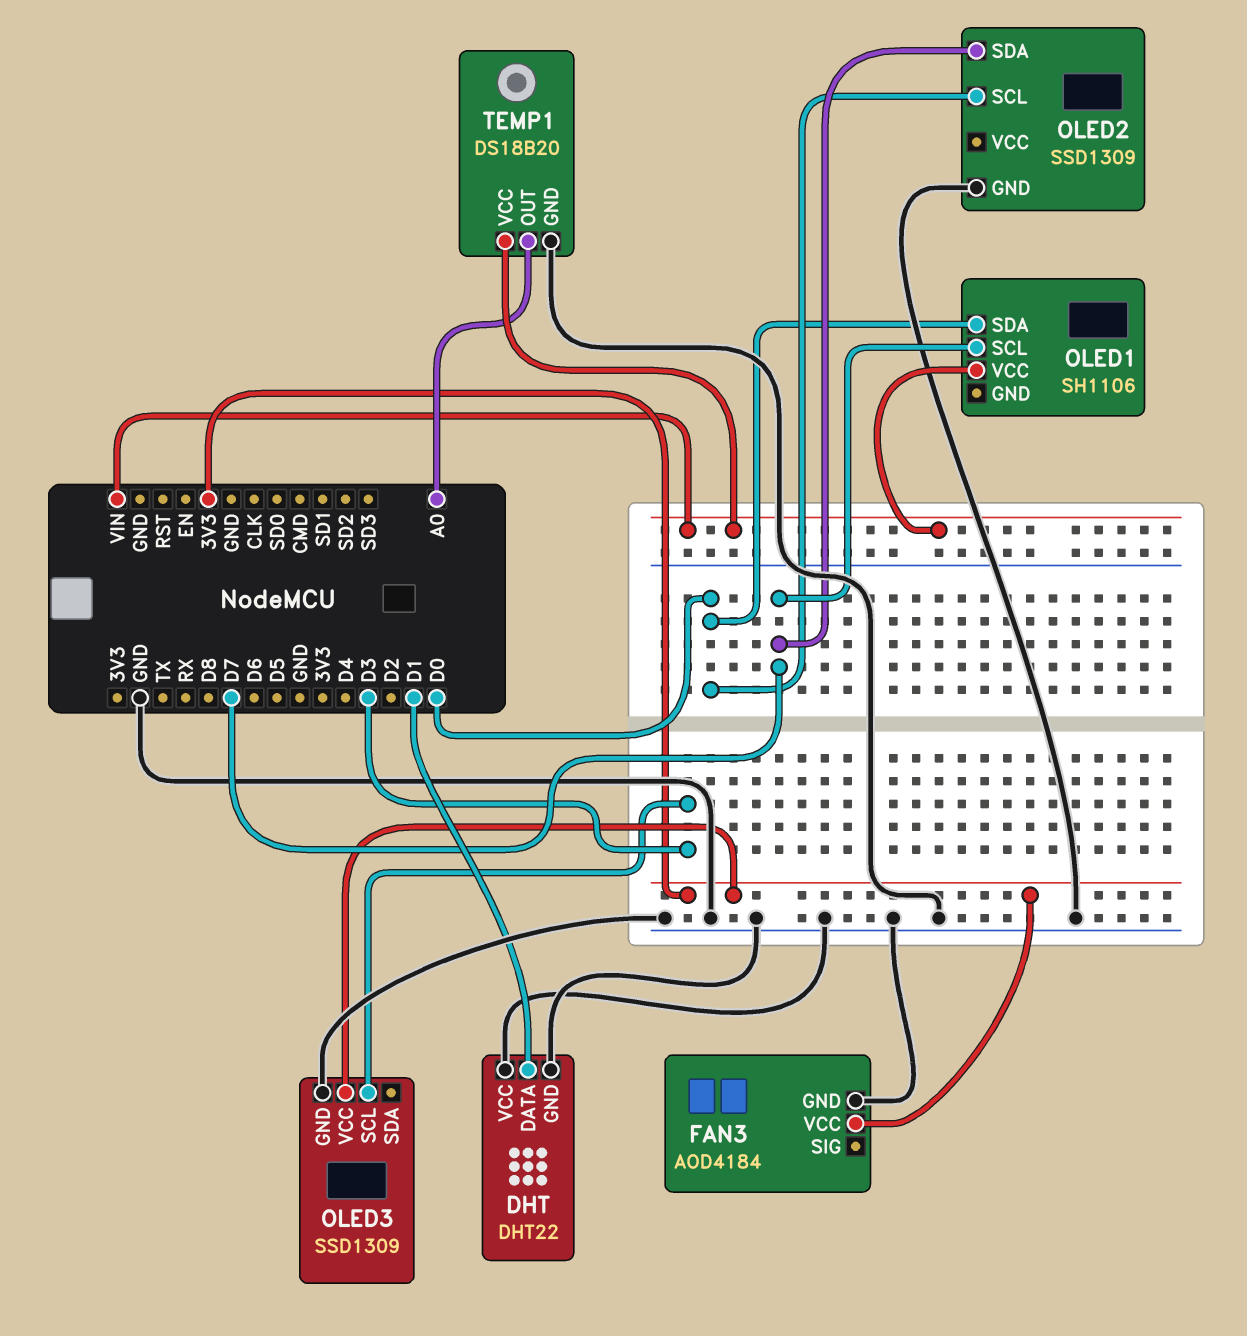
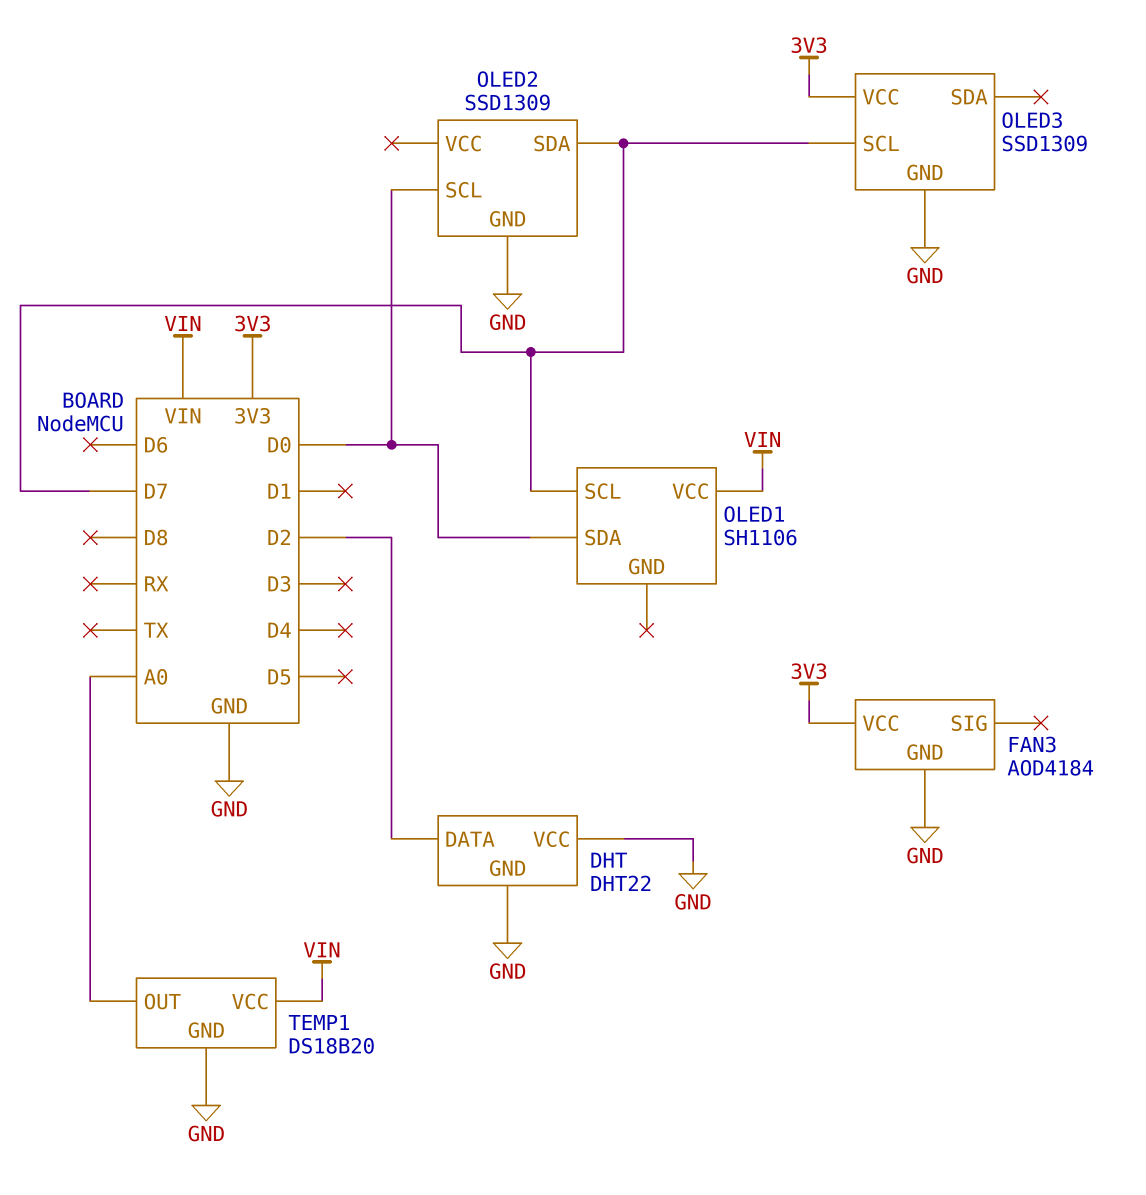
DHT pin DATA: D1 -> D2
OLED3 pin SCL: D3 -> D7

